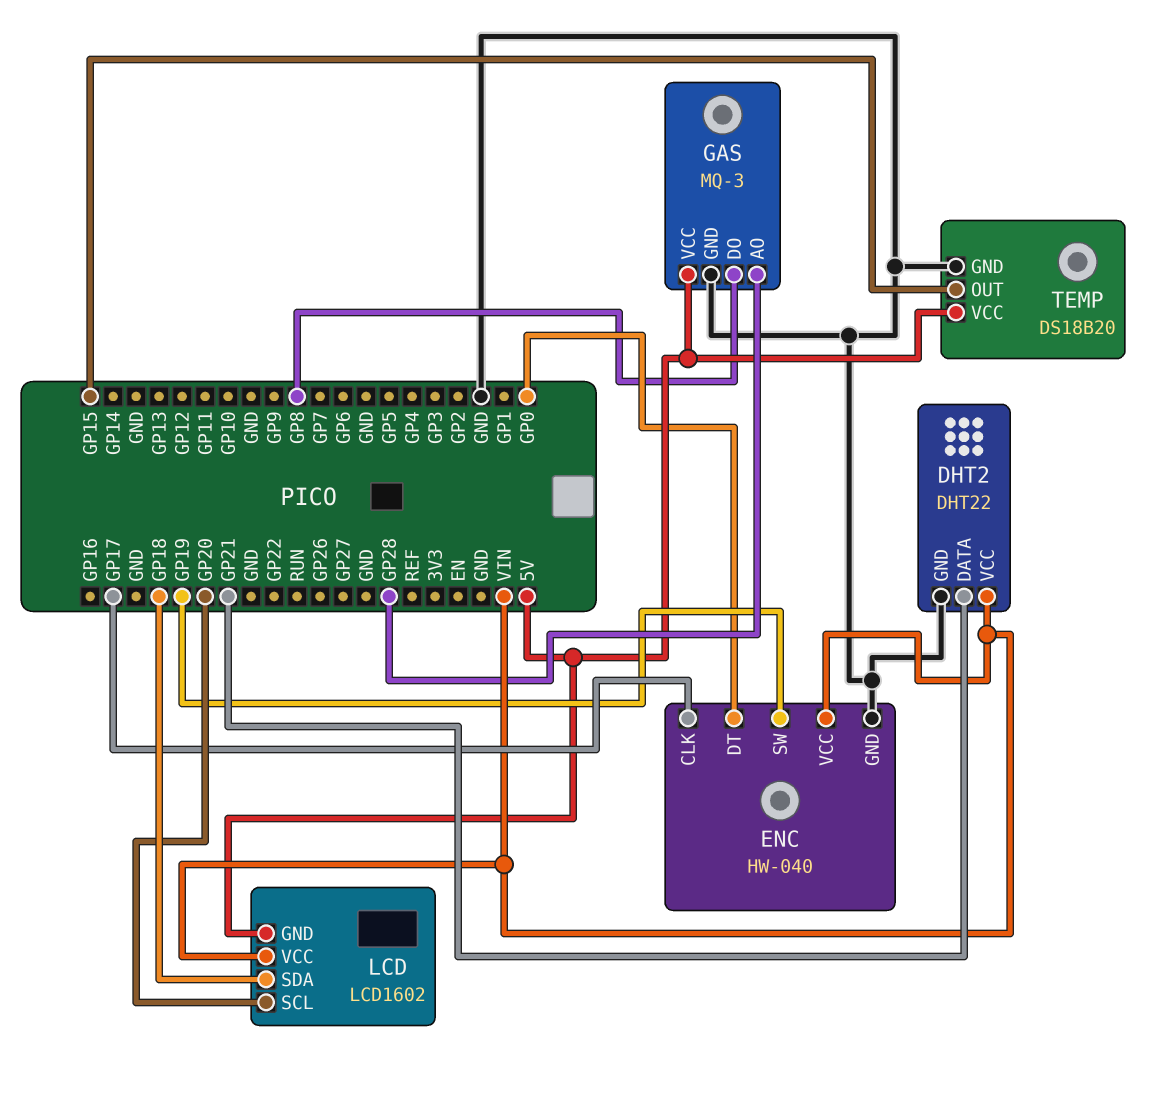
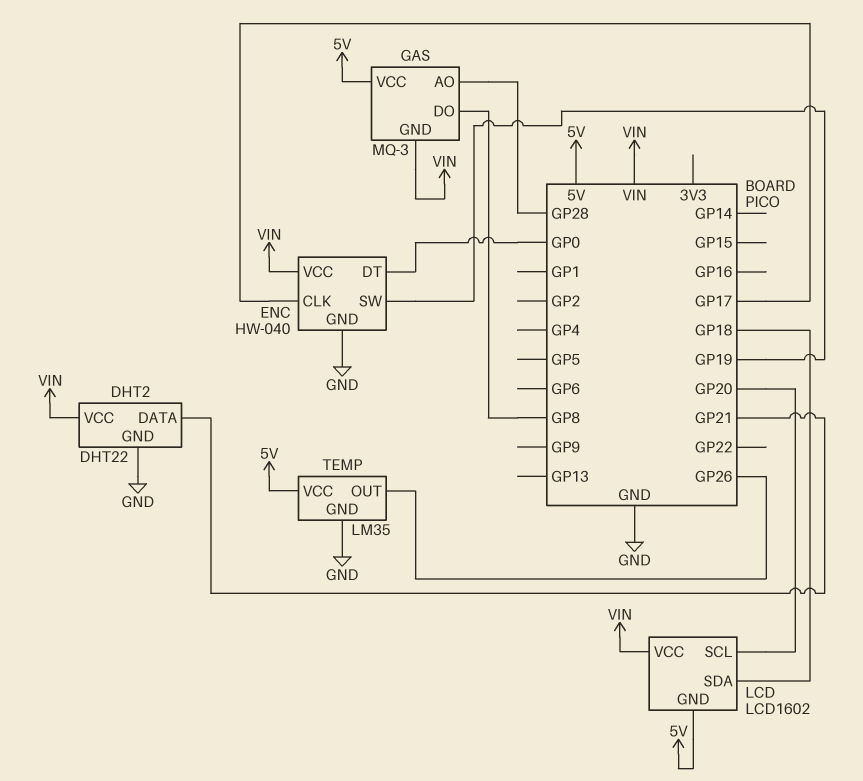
GAS pin GND: GND -> VIN
TEMP: DS18B20 -> LM35
TEMP pin OUT: GP15 -> GP26

